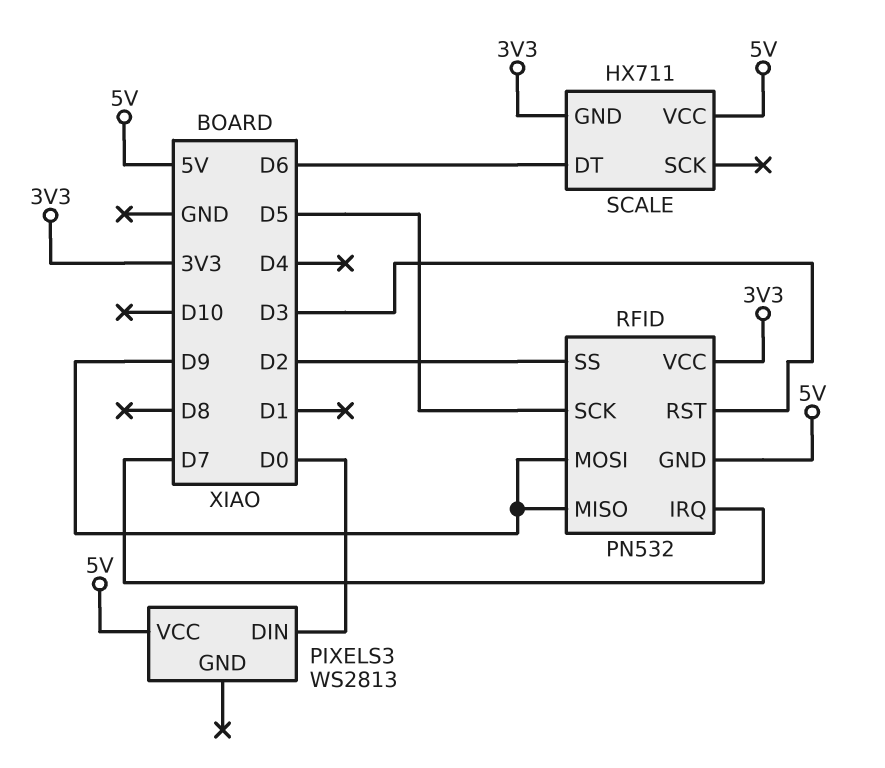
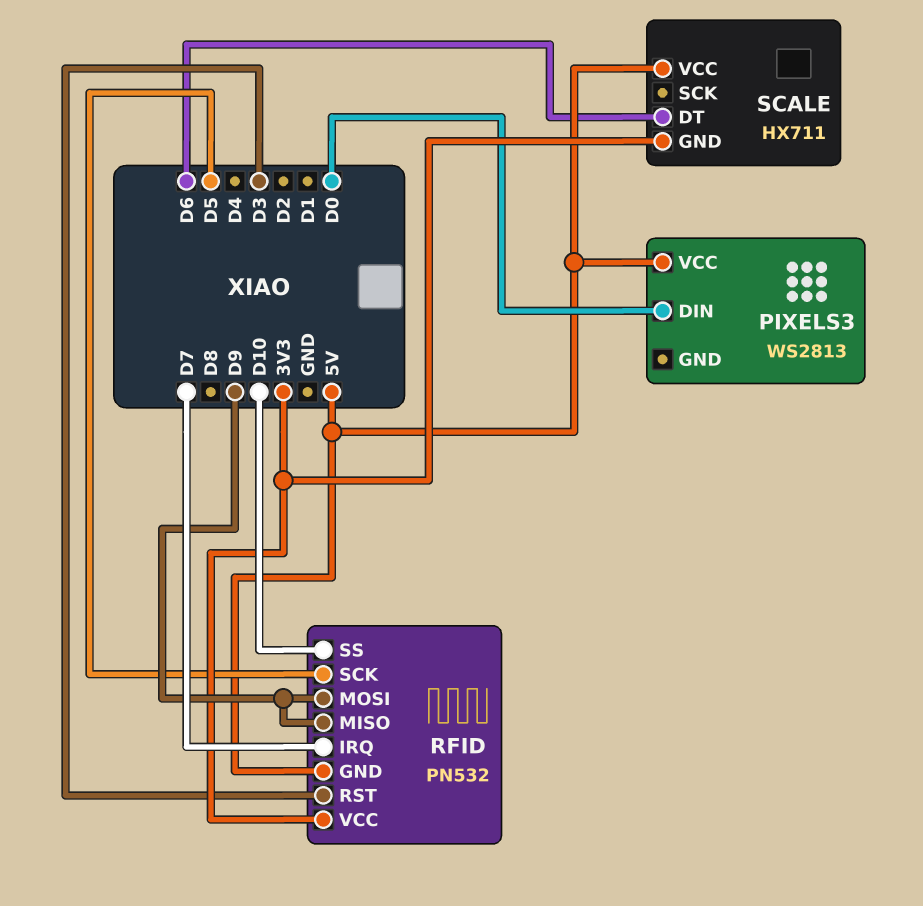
RFID pin SS: D2 -> D10

